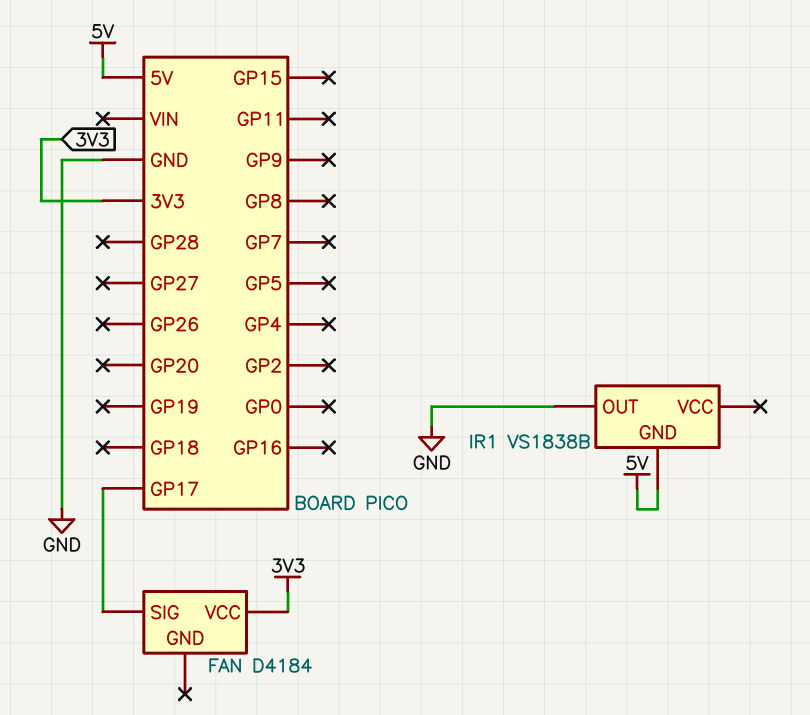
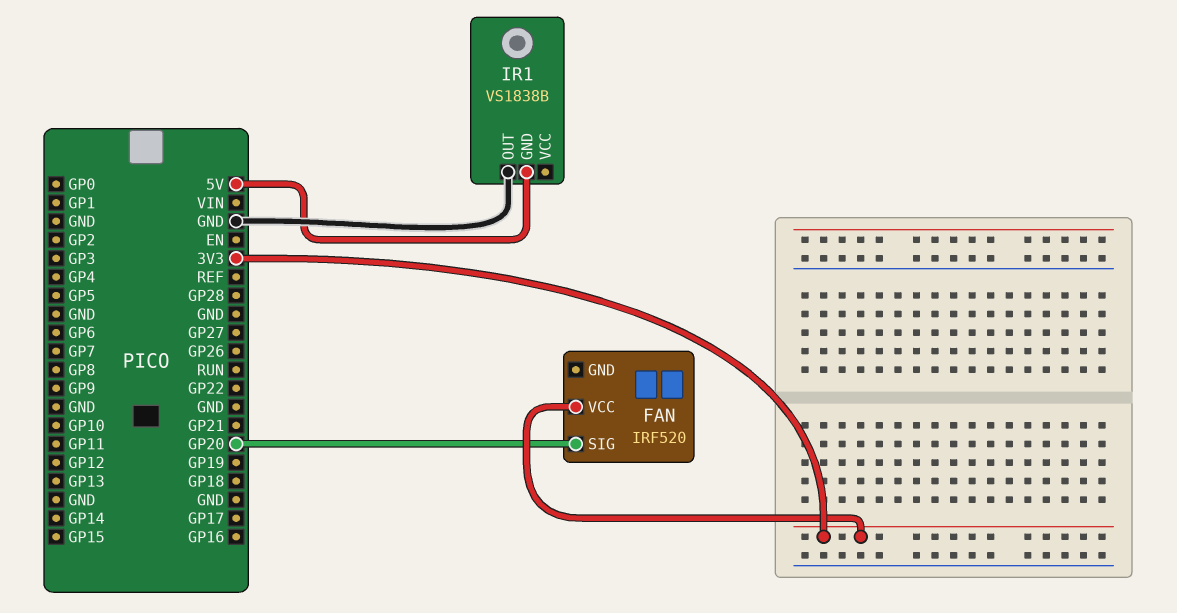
FAN: D4184 -> IRF520
FAN pin SIG: GP17 -> GP20

